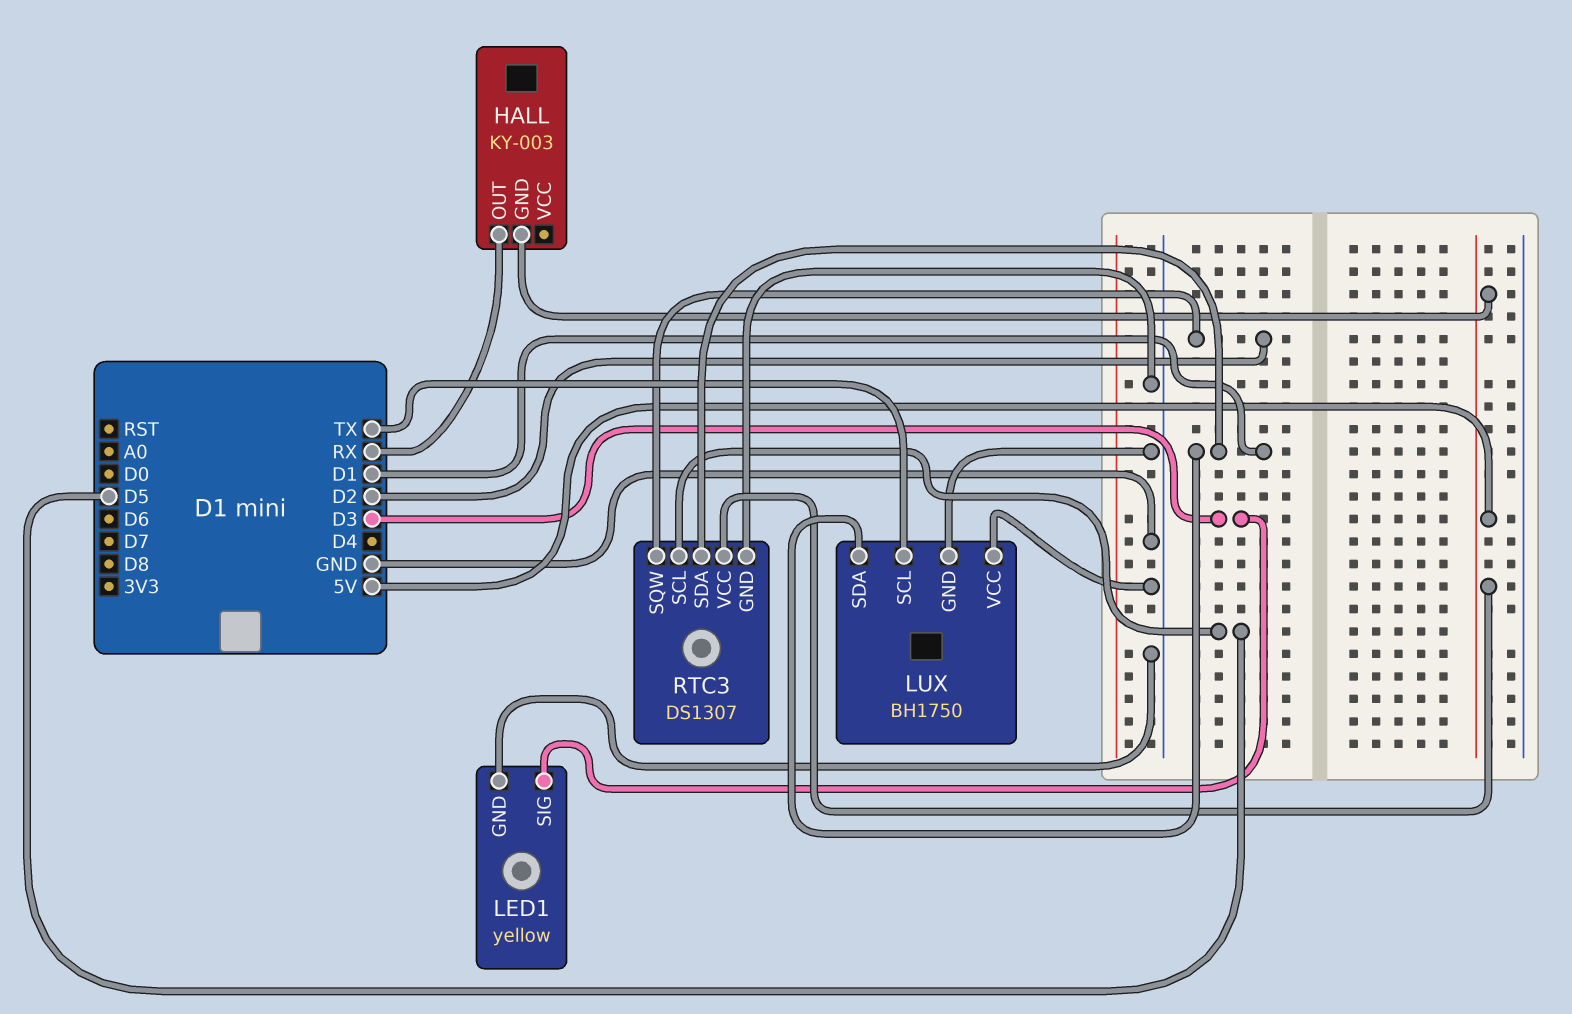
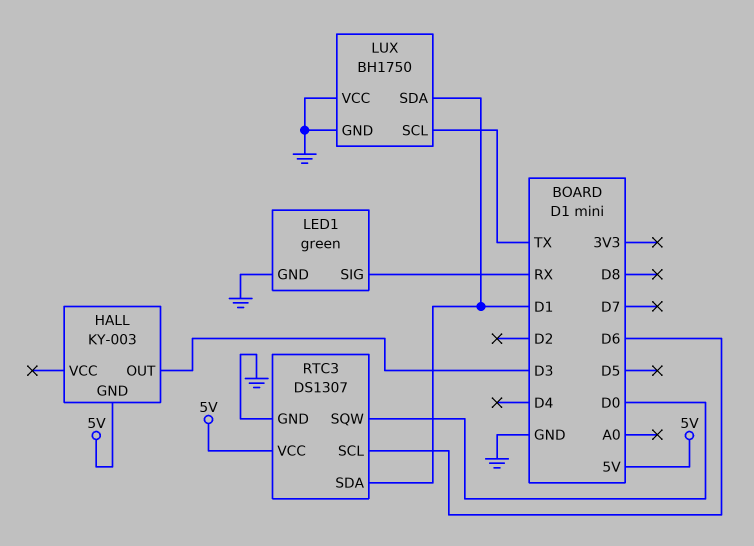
HALL pin OUT: RX -> D3
LED1: yellow -> green
LED1 pin SIG: D3 -> RX
RTC3 pin SCL: D5 -> D6
RTC3 pin SQW: D2 -> D0

